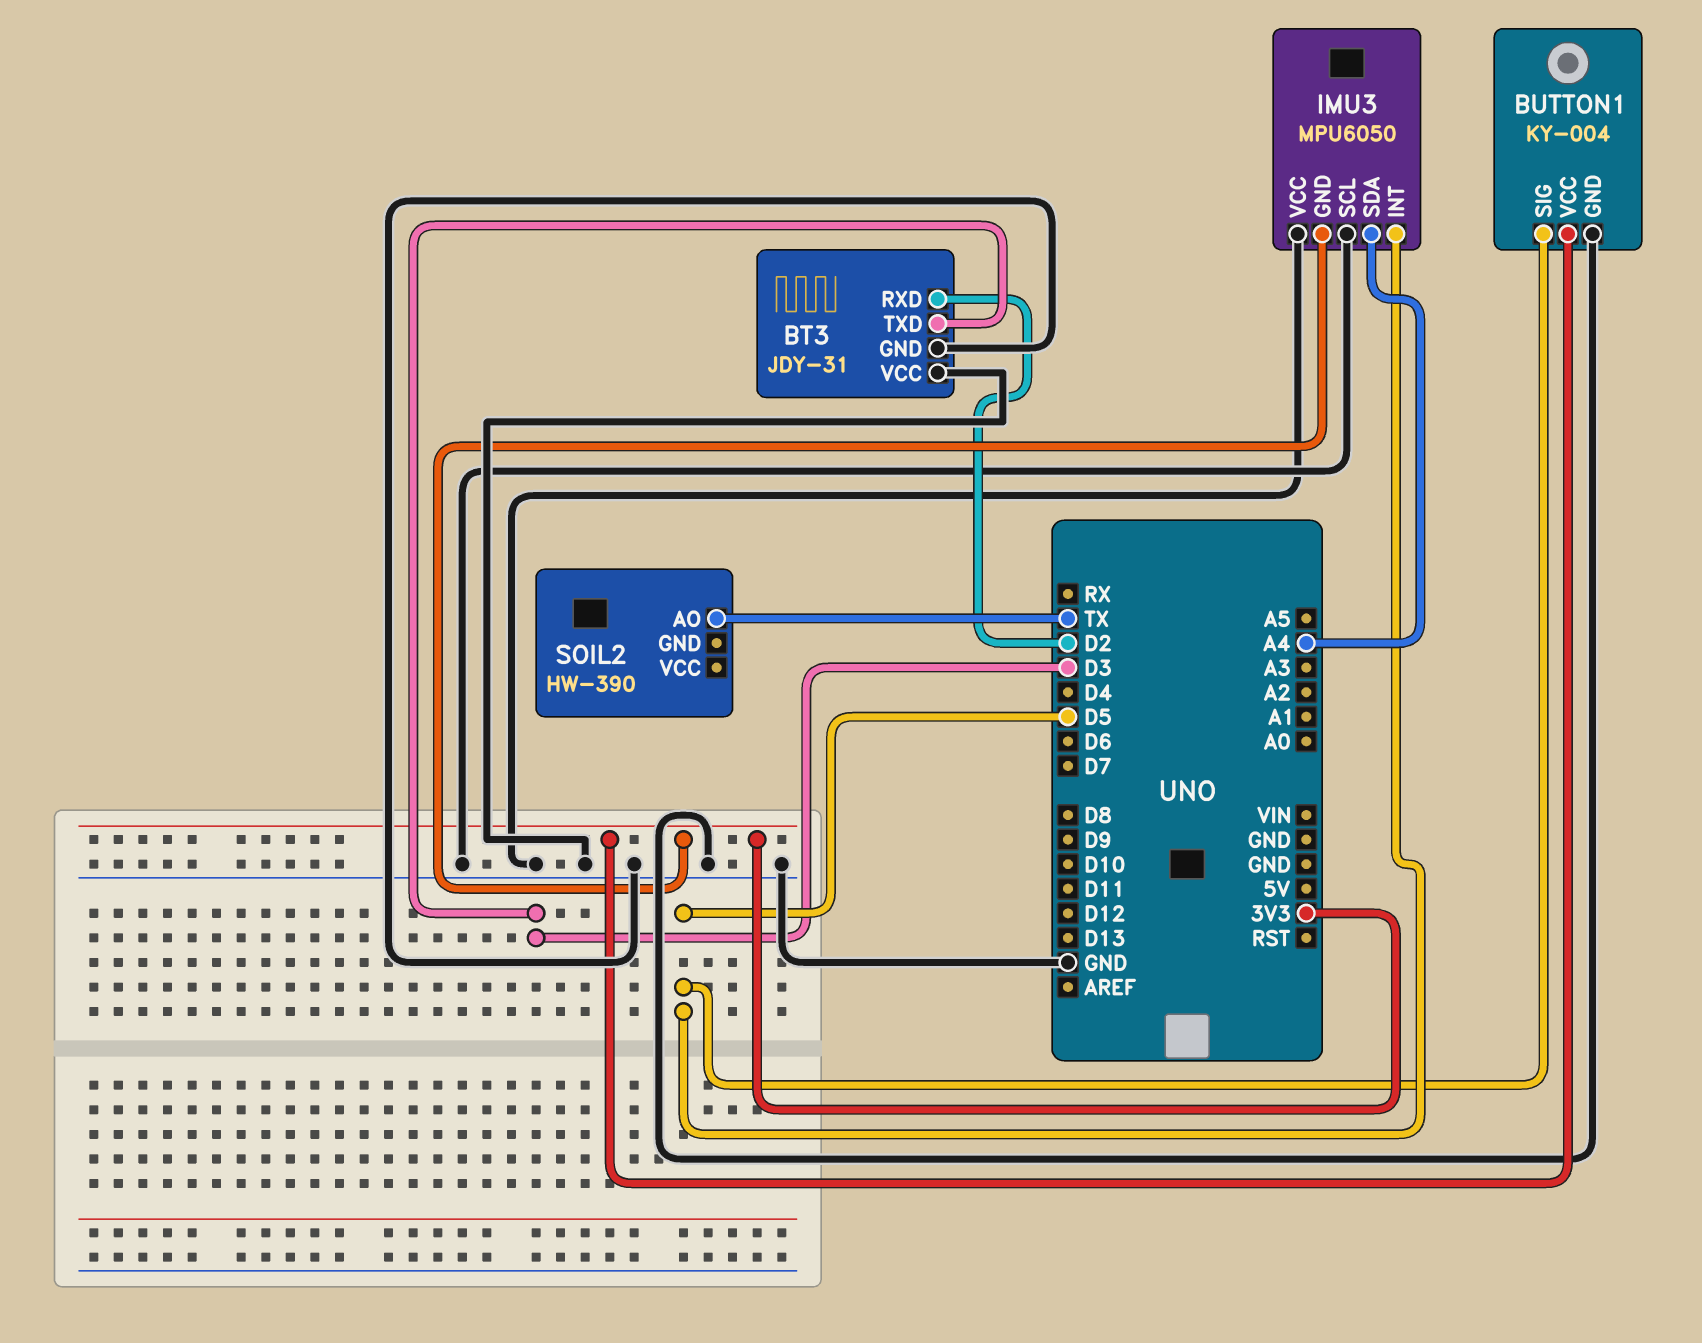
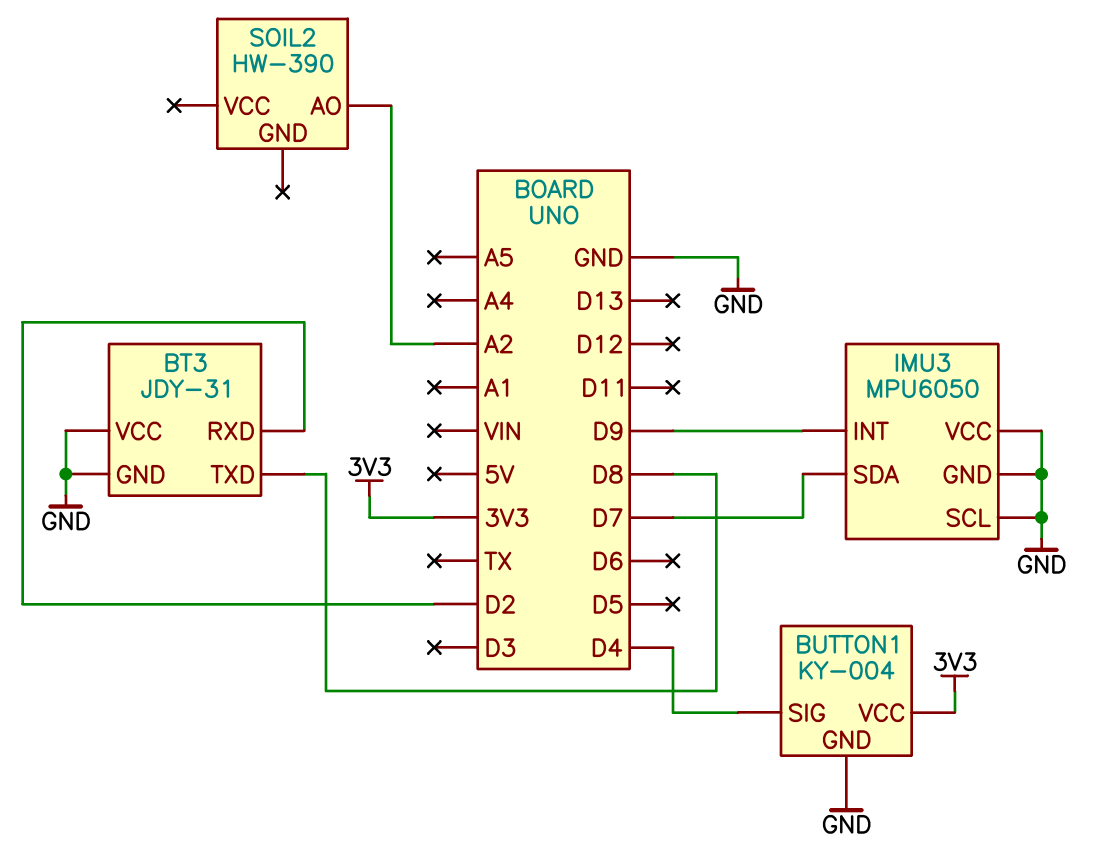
BT3 pin TXD: D3 -> D8
BUTTON1 pin SIG: D5 -> D4
IMU3 pin GND: 3V3 -> GND
IMU3 pin INT: D5 -> D9
IMU3 pin SDA: A4 -> D7
SOIL2 pin AO: TX -> A2

